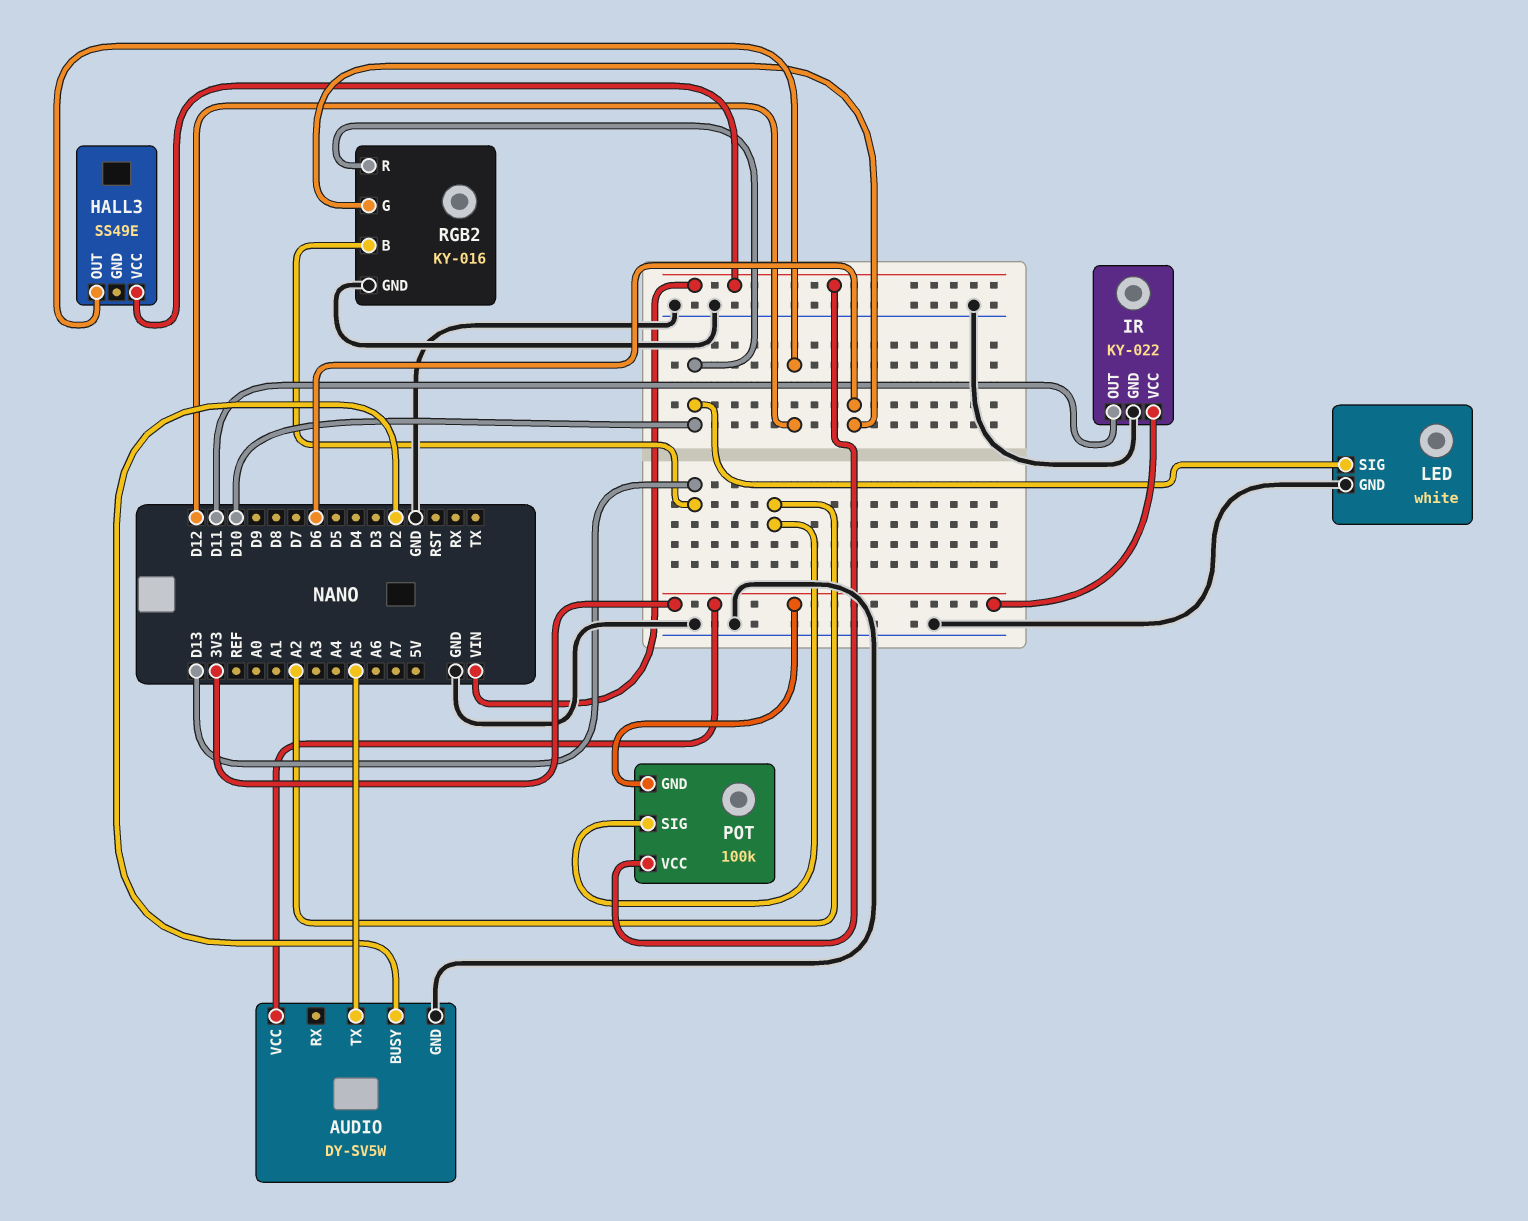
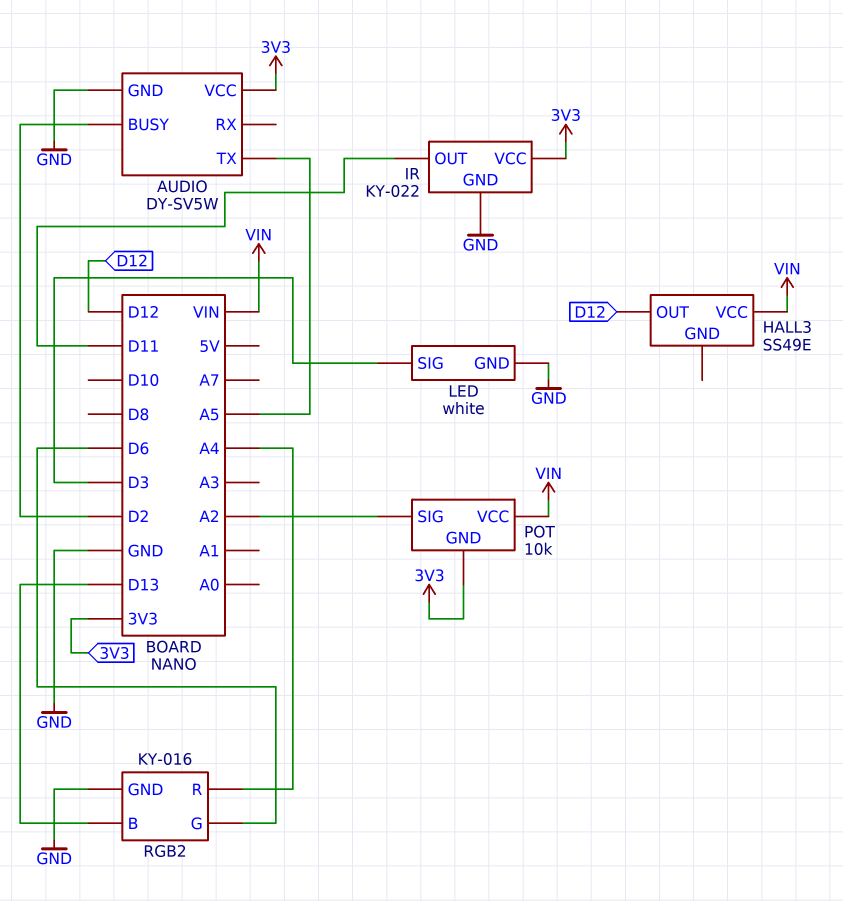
LED pin SIG: D10 -> D3
POT: 100k -> 10k
RGB2 pin R: D10 -> A4

